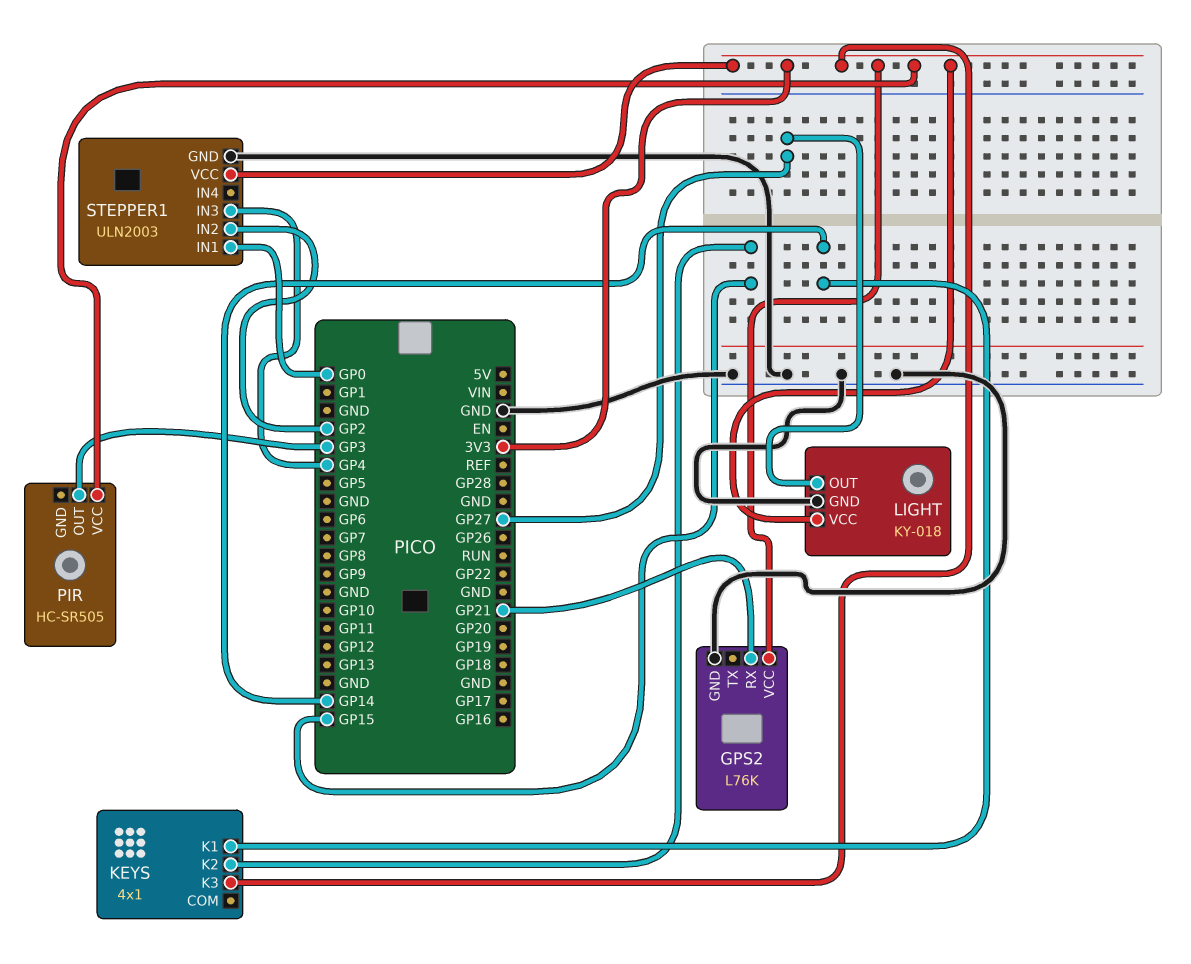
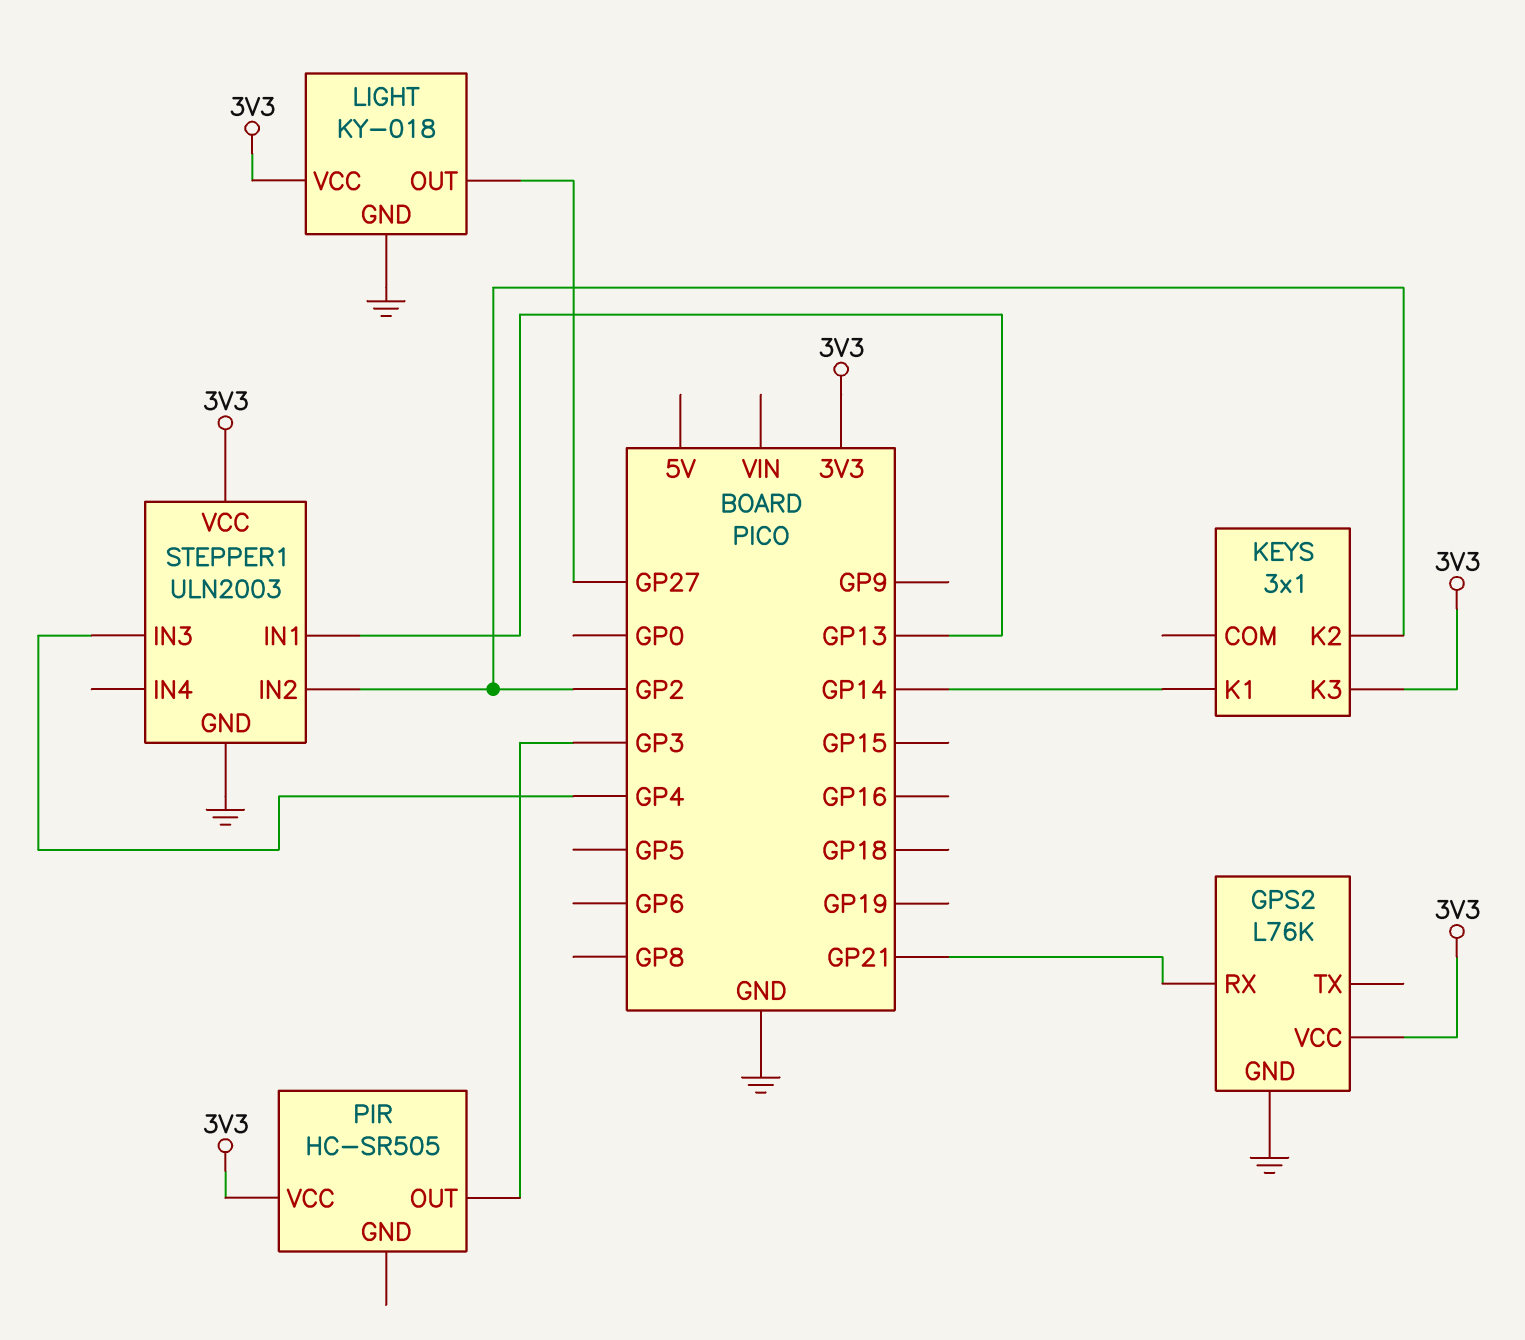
KEYS: 4x1 -> 3x1
KEYS pin K2: GP15 -> GP2
STEPPER1 pin IN1: GP0 -> GP13

